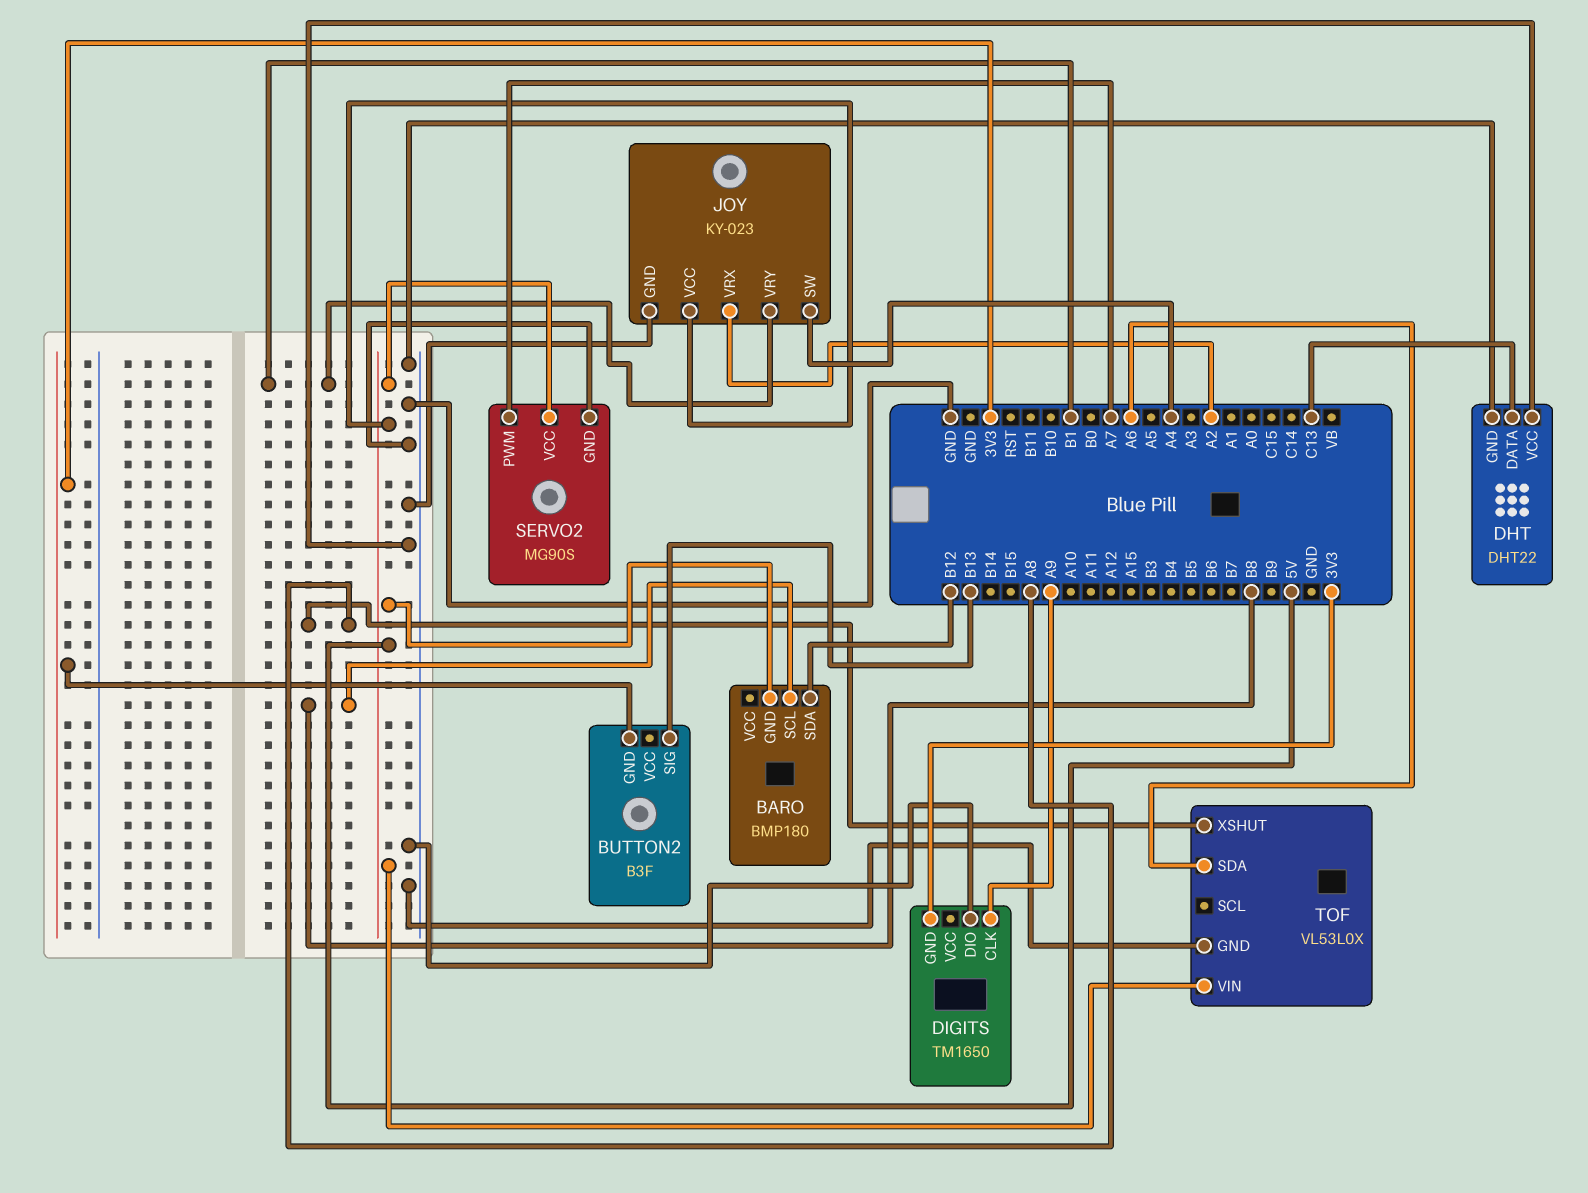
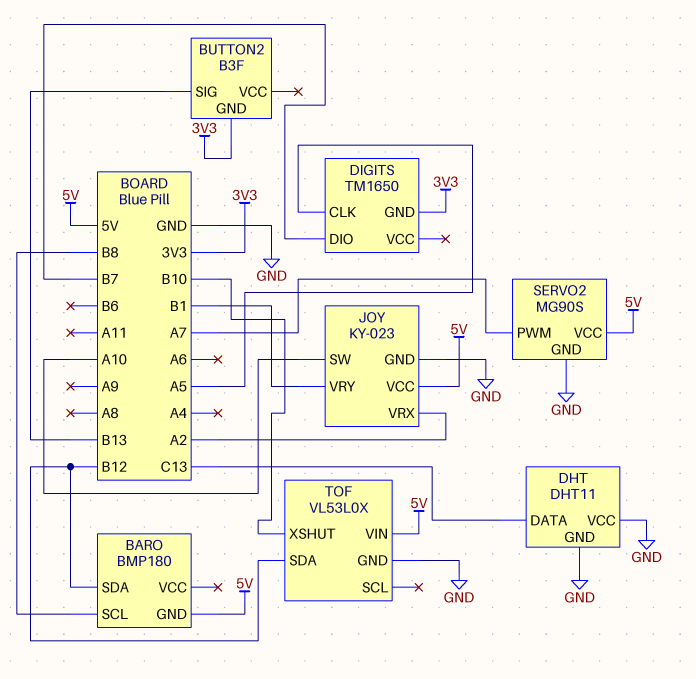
DHT: DHT22 -> DHT11
DIGITS pin CLK: A9 -> A5
DIGITS pin DIO: GND -> B7
JOY pin SW: A4 -> A10
TOF pin SDA: A6 -> B12
TOF pin XSHUT: A8 -> B10

